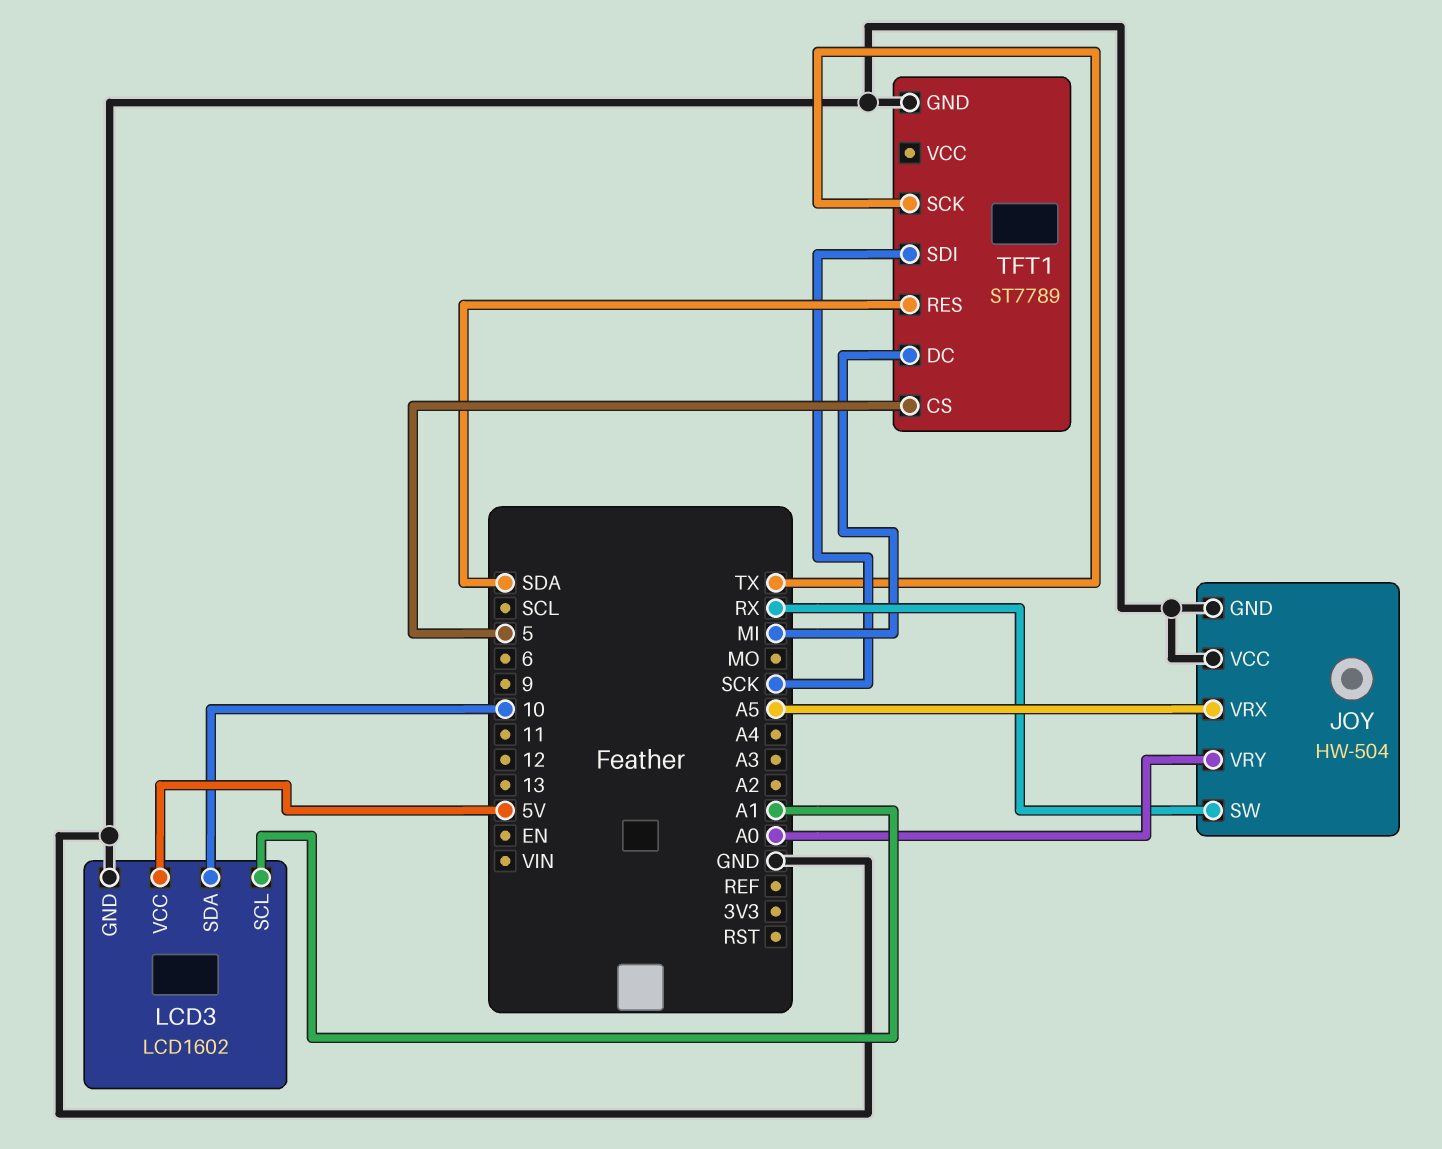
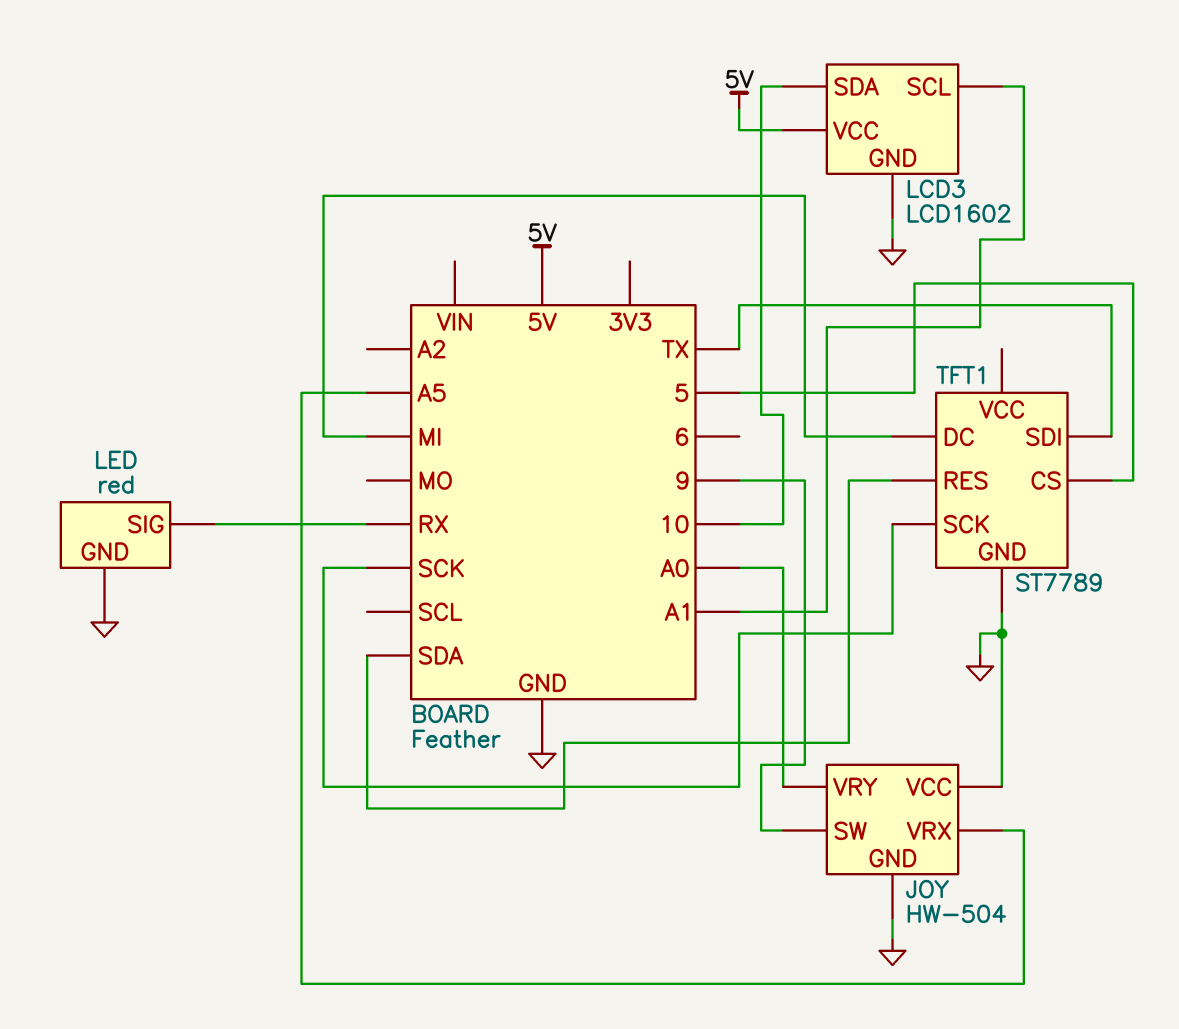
JOY pin SW: RX -> 9
LED: none -> red
LED pin GND: none -> GND
LED pin SIG: none -> RX
TFT1 pin SCK: TX -> SCK
TFT1 pin SDI: SCK -> TX

